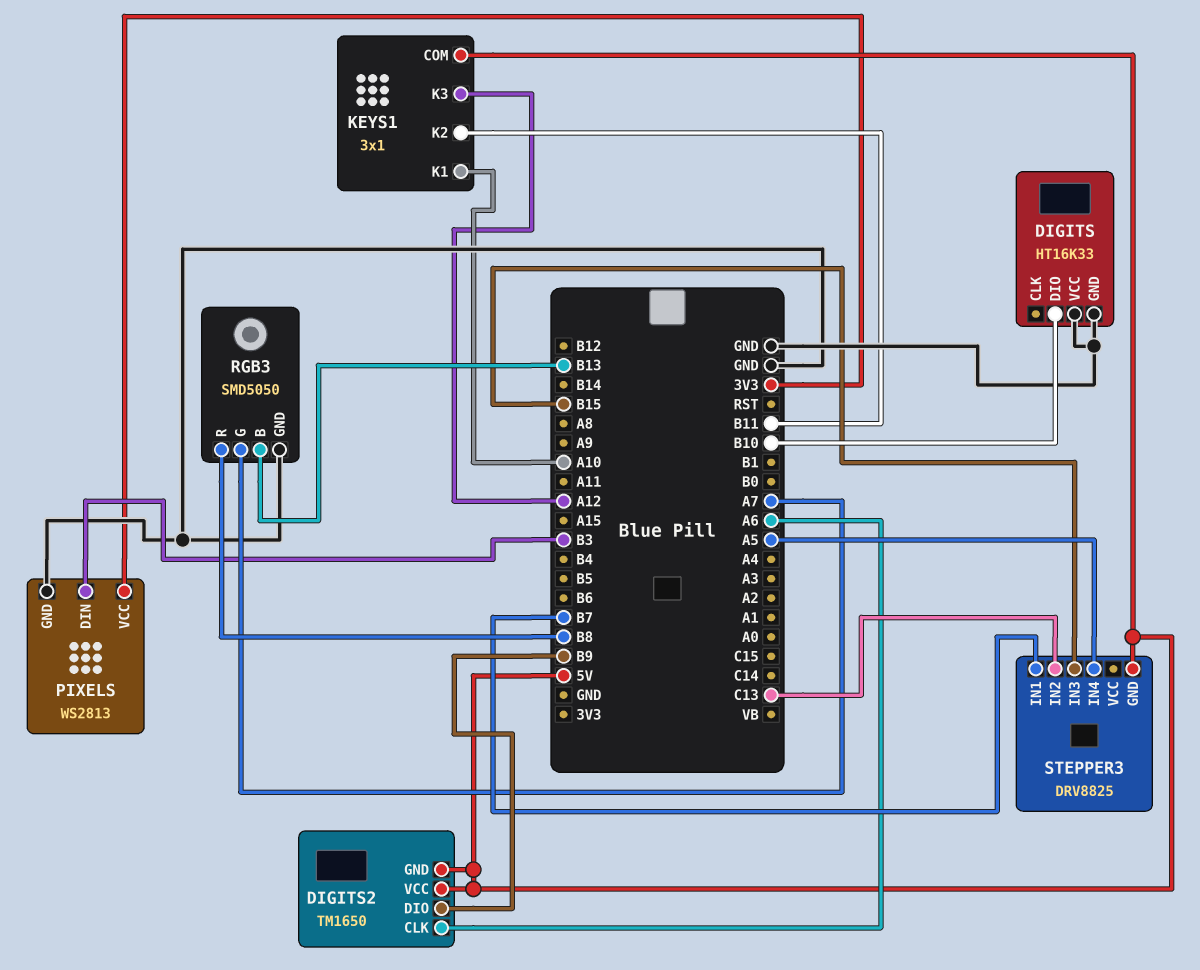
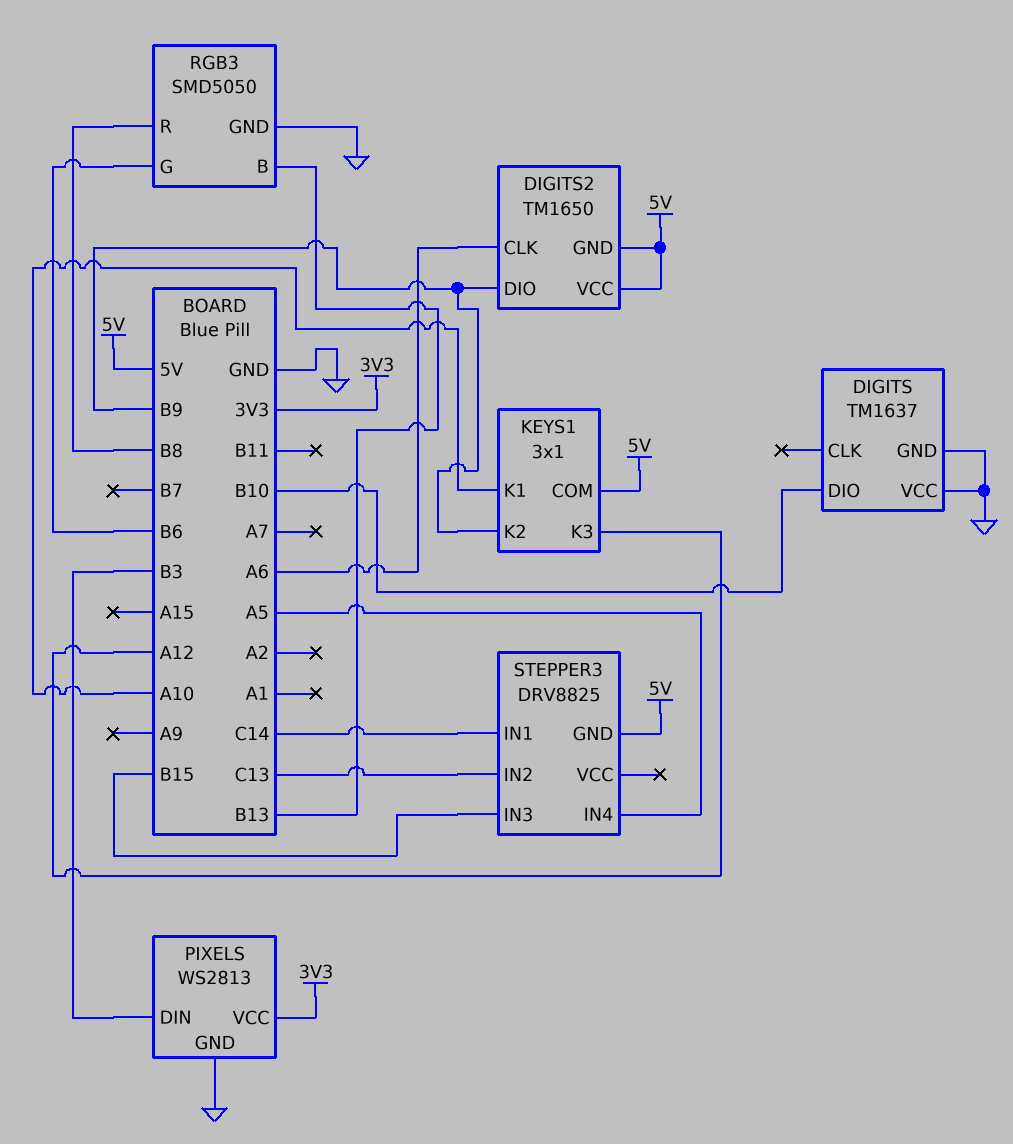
DIGITS: HT16K33 -> TM1637
KEYS1 pin K2: B11 -> B9
RGB3 pin G: A7 -> B6
STEPPER3 pin IN1: B7 -> C14

